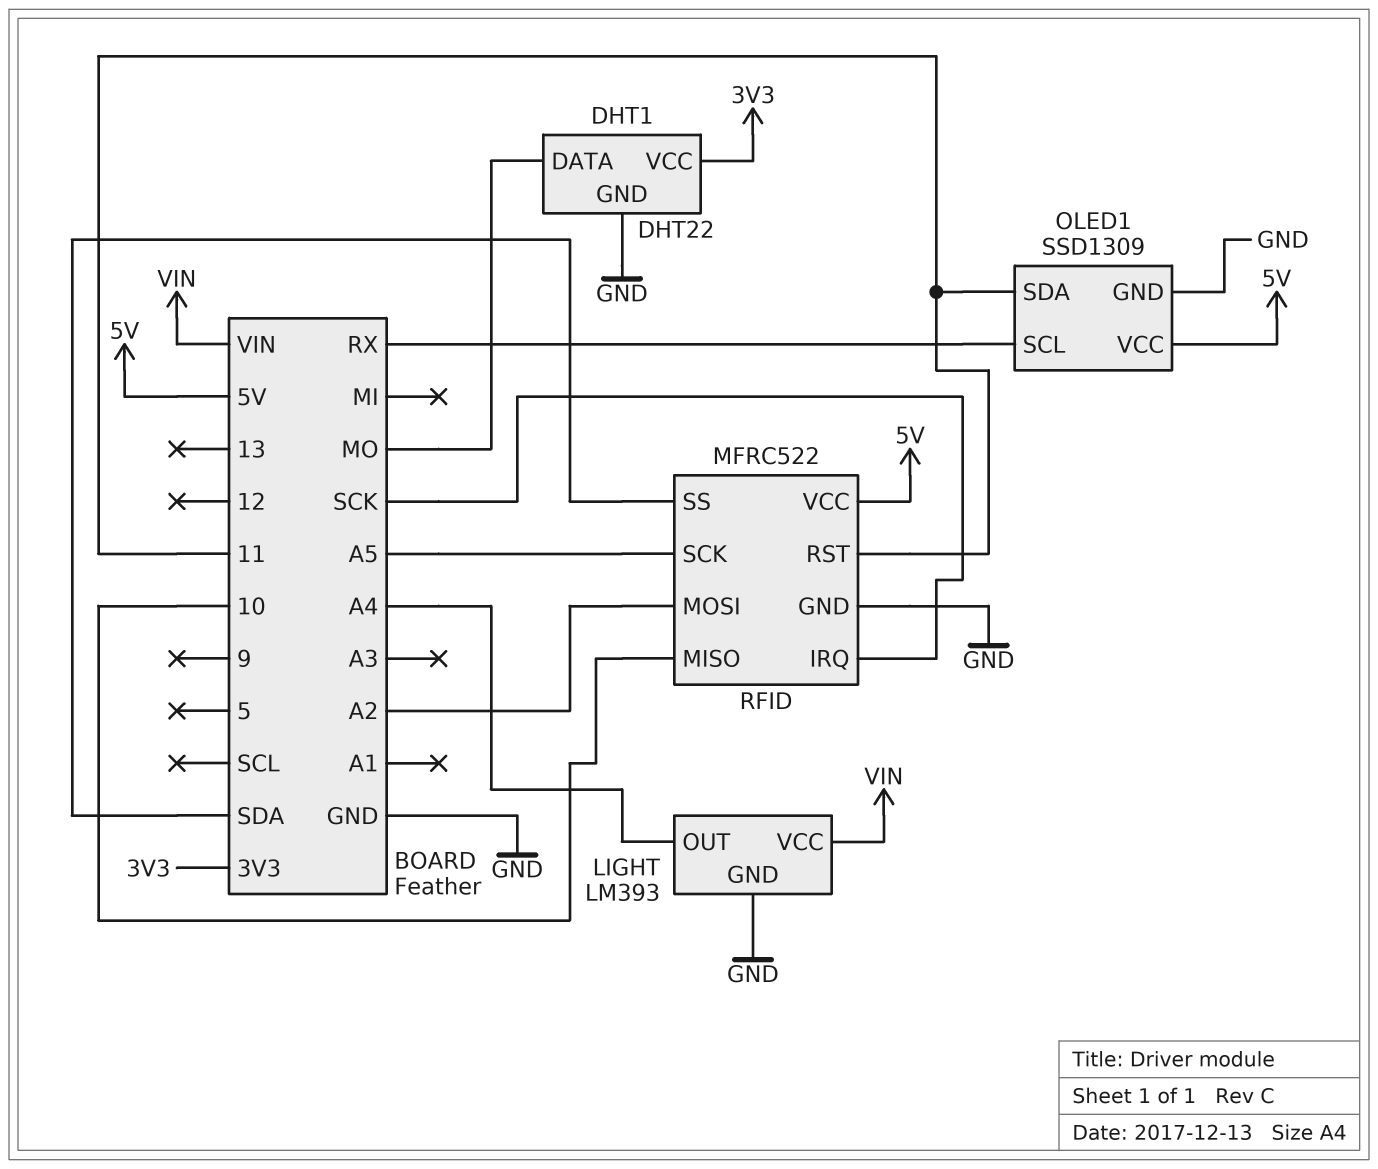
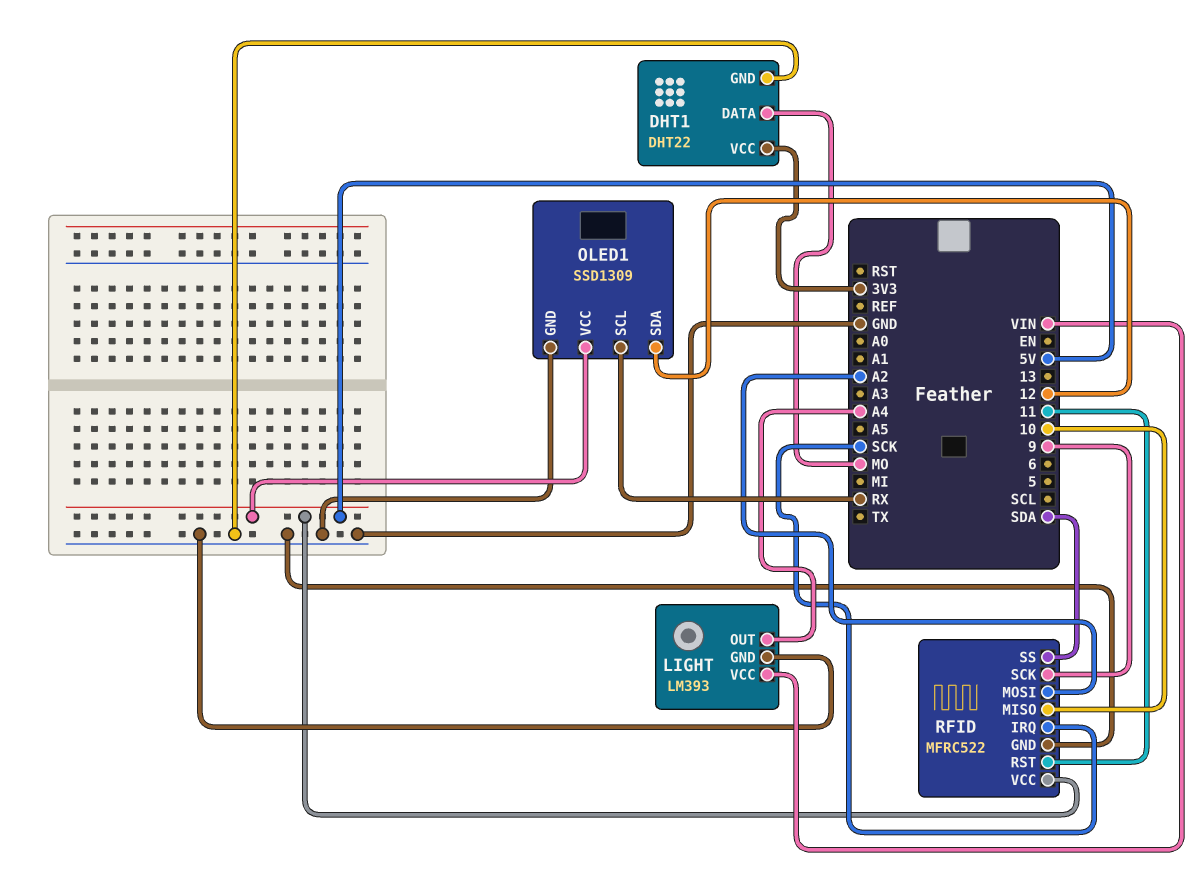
OLED1 pin SDA: 11 -> 12
RFID pin SCK: A5 -> 9

